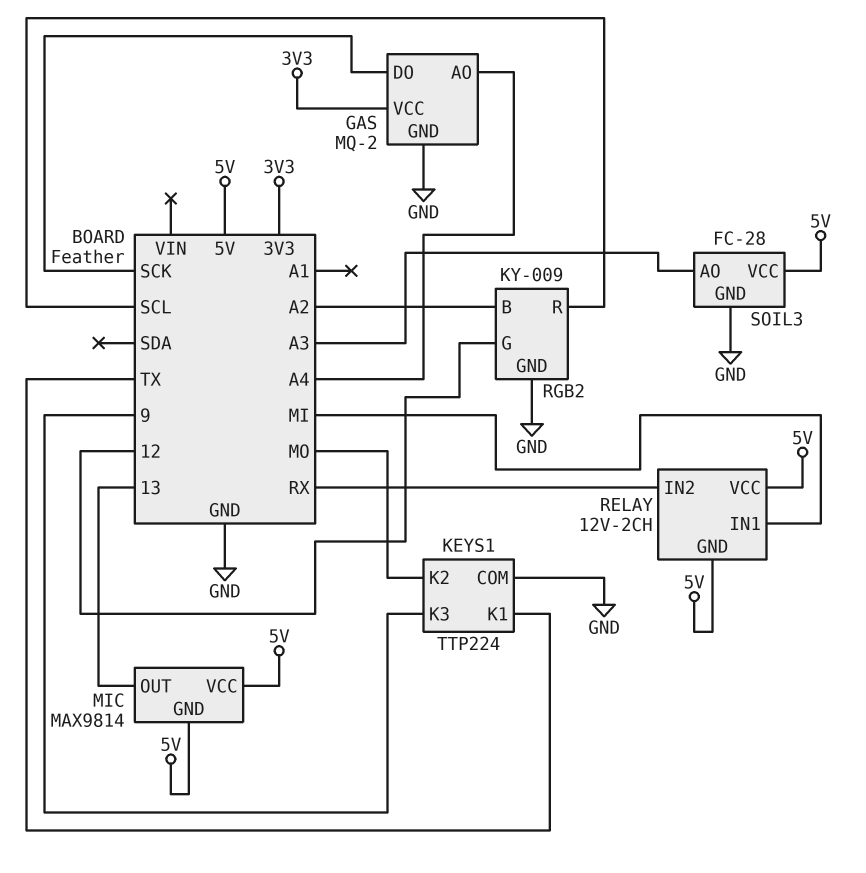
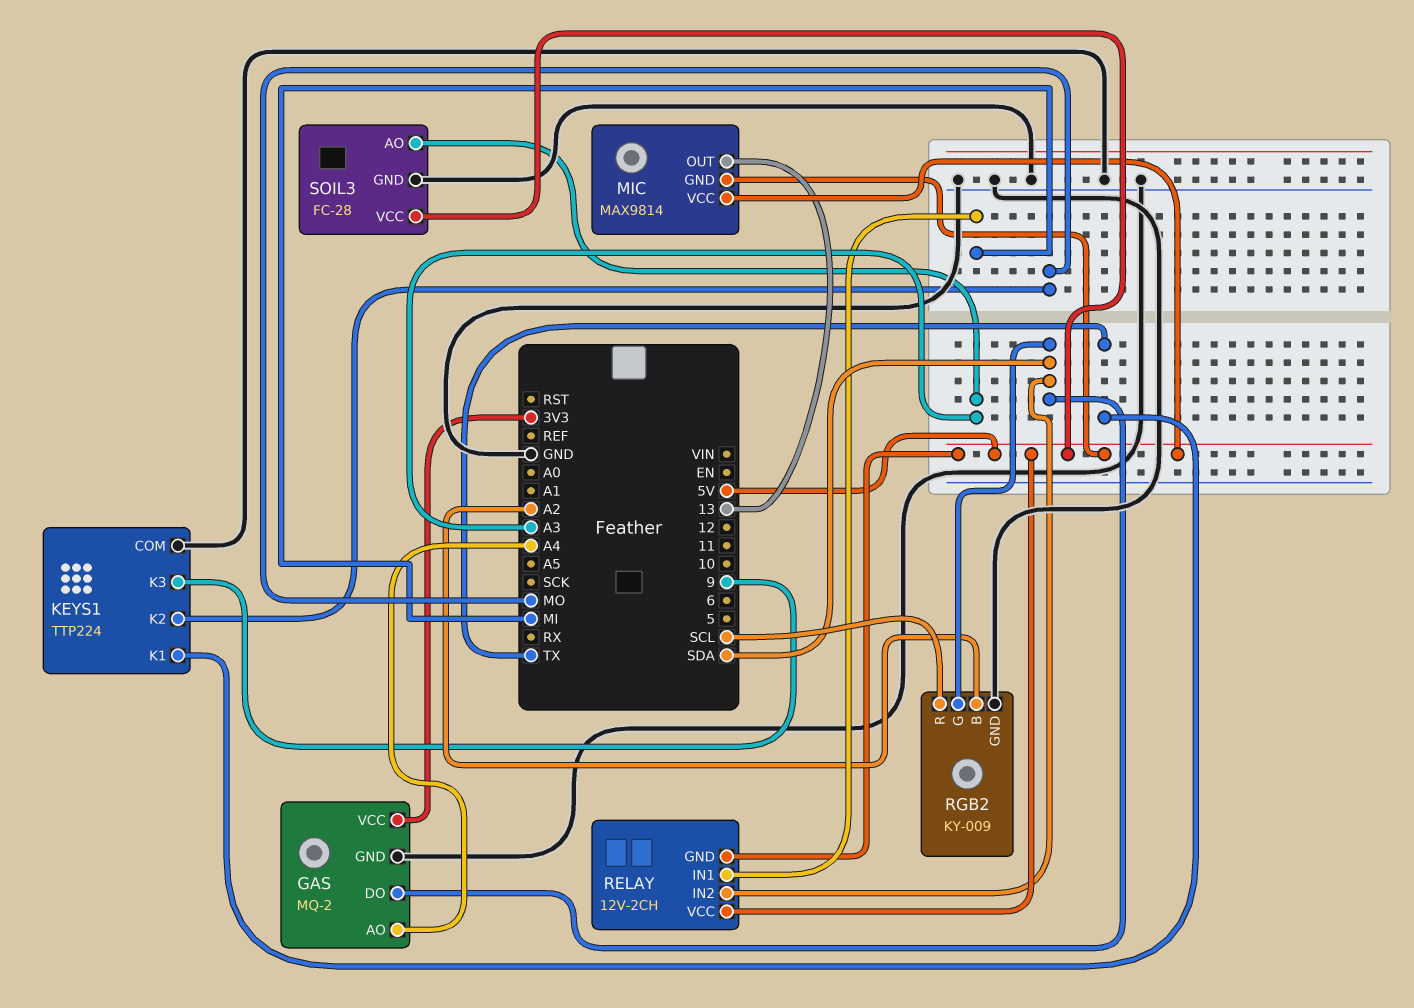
GAS pin DO: SCK -> SDA
RELAY pin IN2: RX -> SDA
RGB2 pin G: 12 -> SDA

